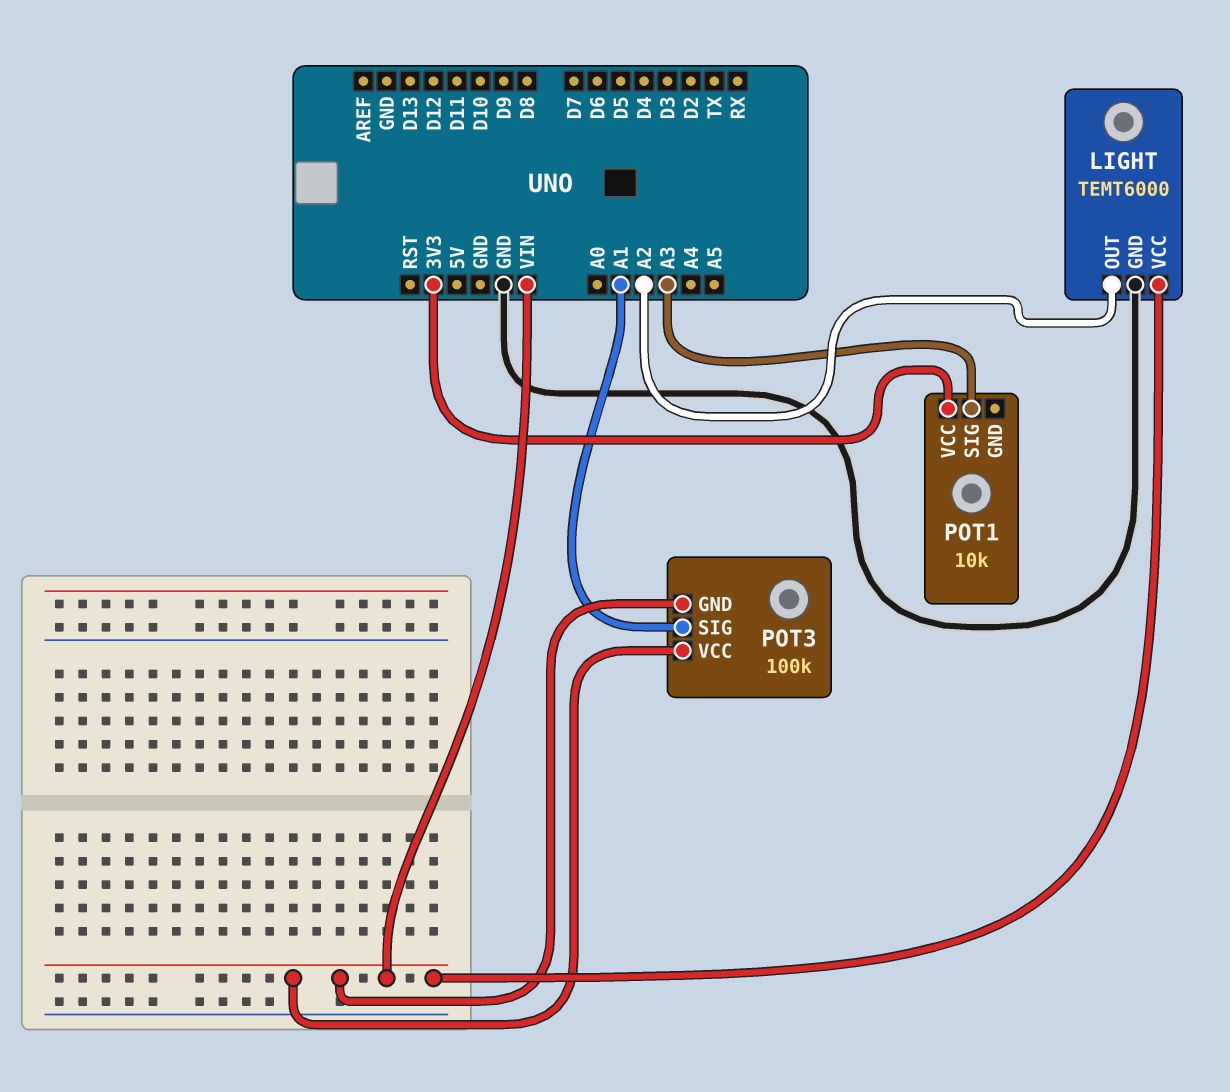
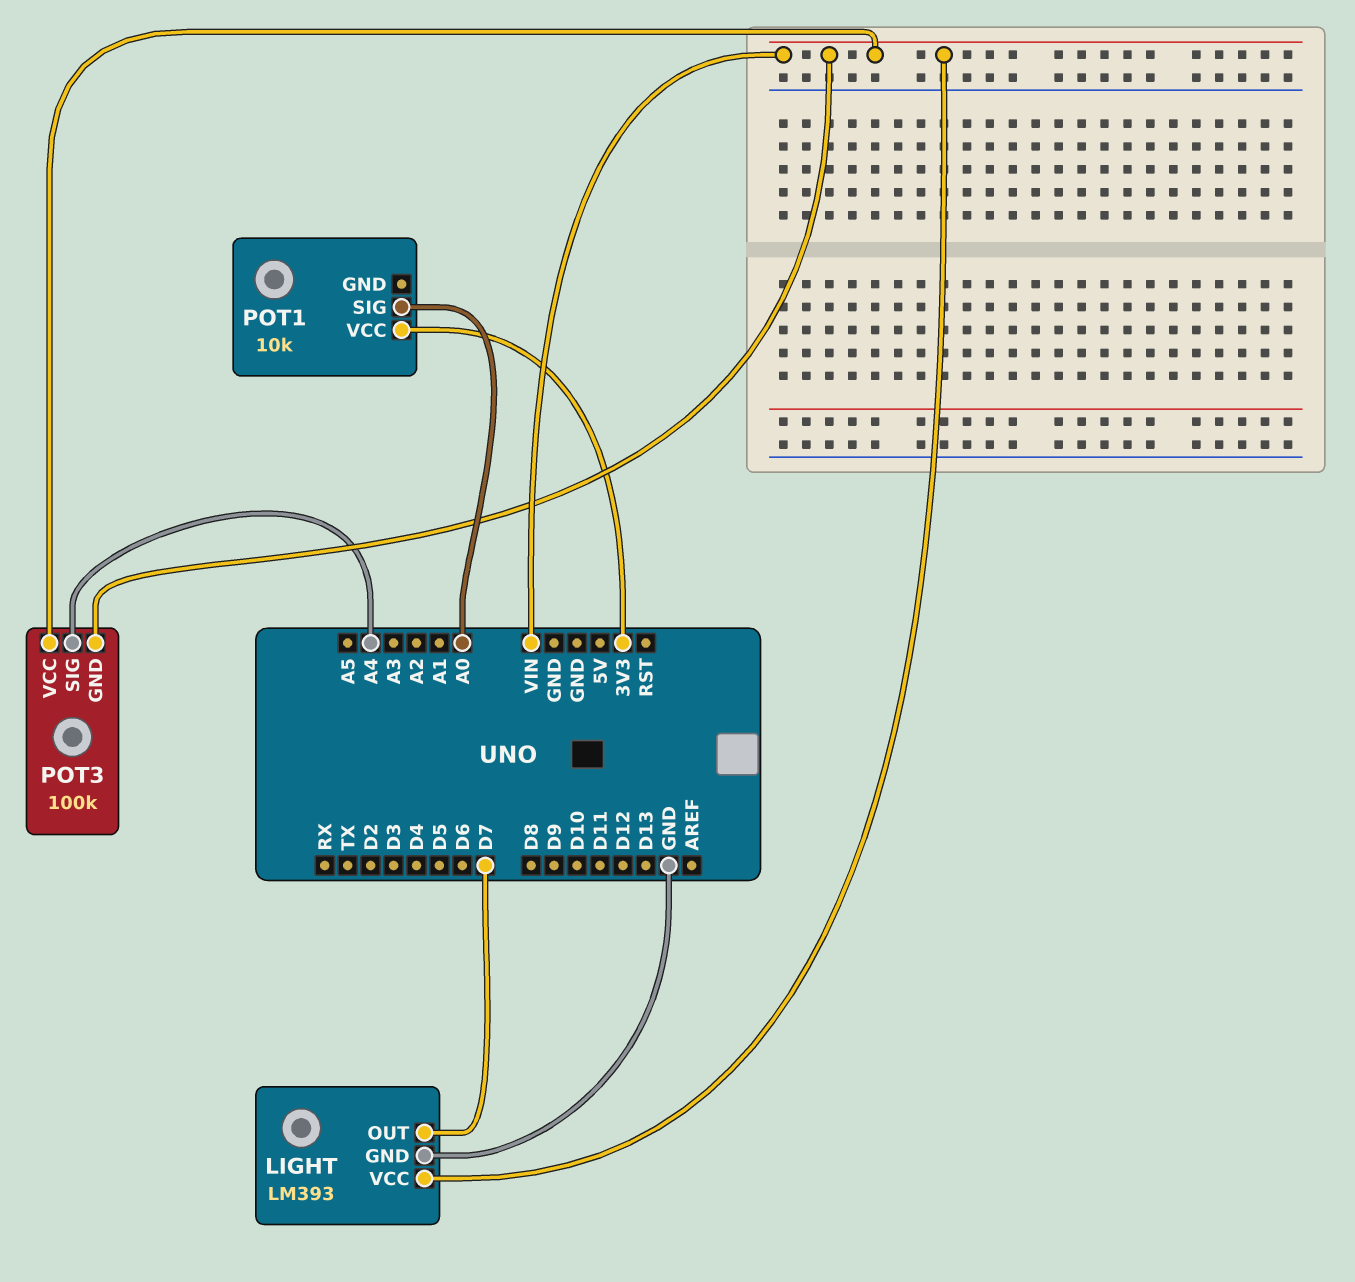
LIGHT: TEMT6000 -> LM393
LIGHT pin OUT: A2 -> D7
POT1 pin SIG: A3 -> A0
POT3 pin SIG: A1 -> A4

